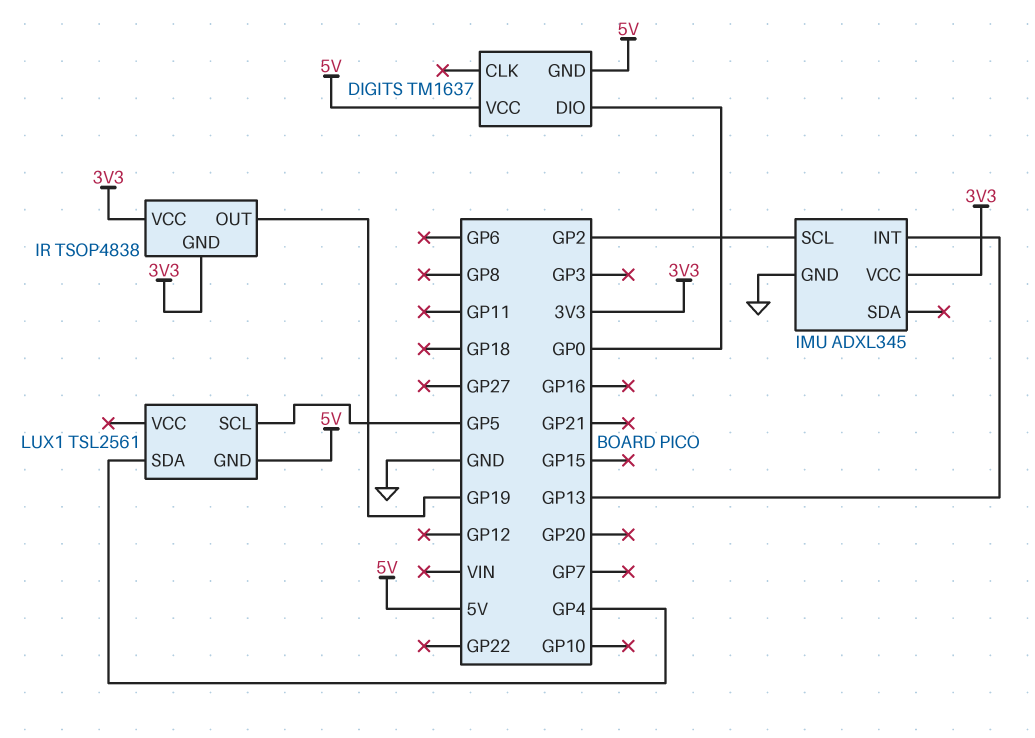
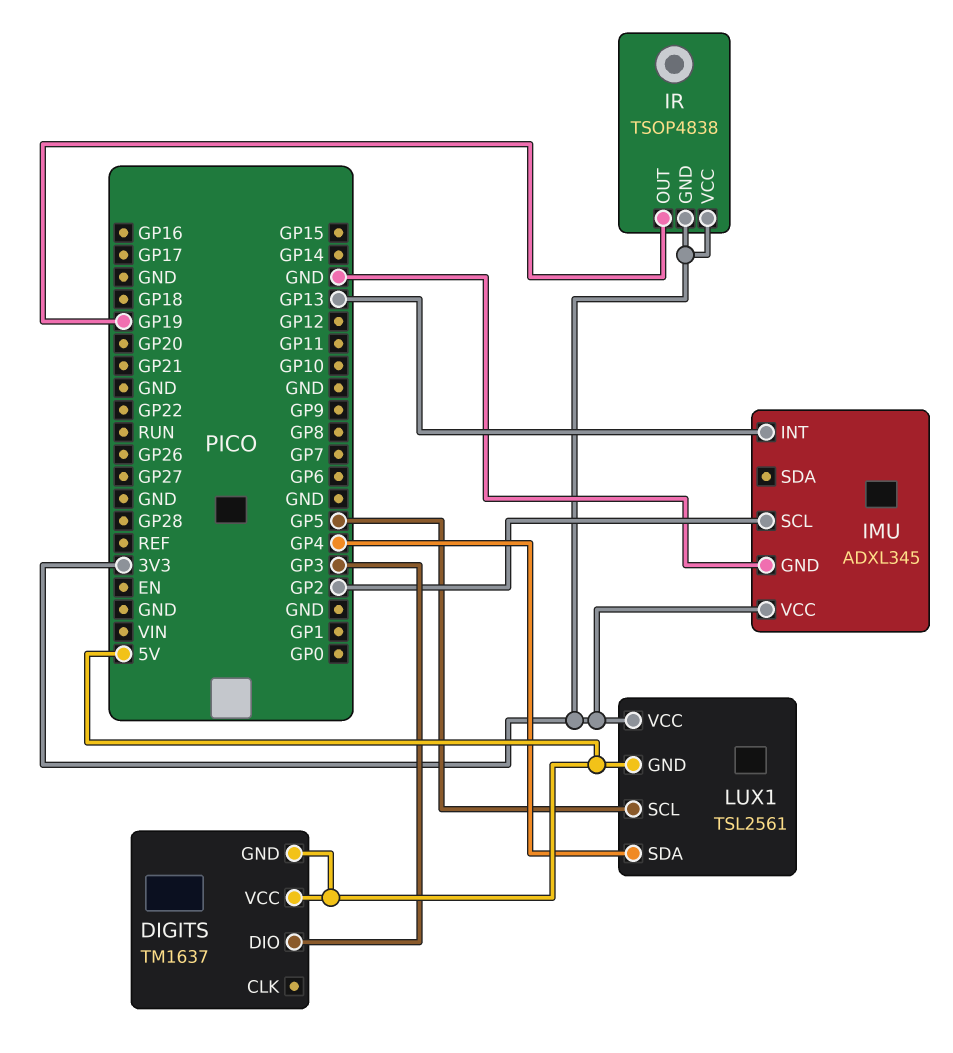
DIGITS pin DIO: GP0 -> GP3
LUX1 pin VCC: none -> 3V3

